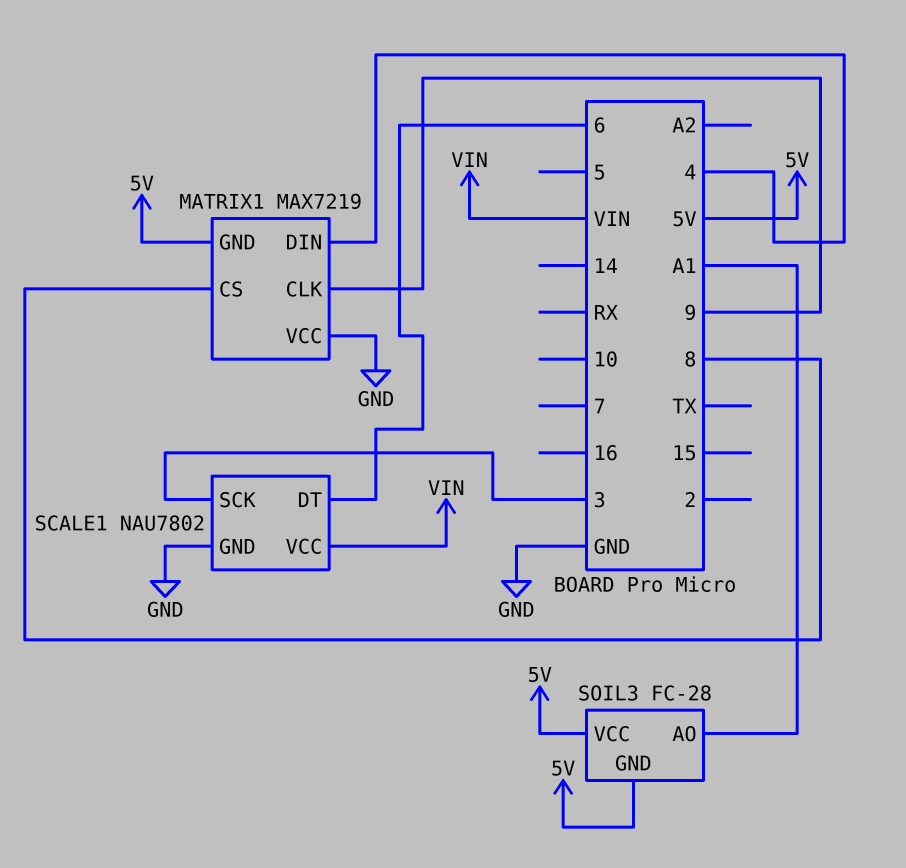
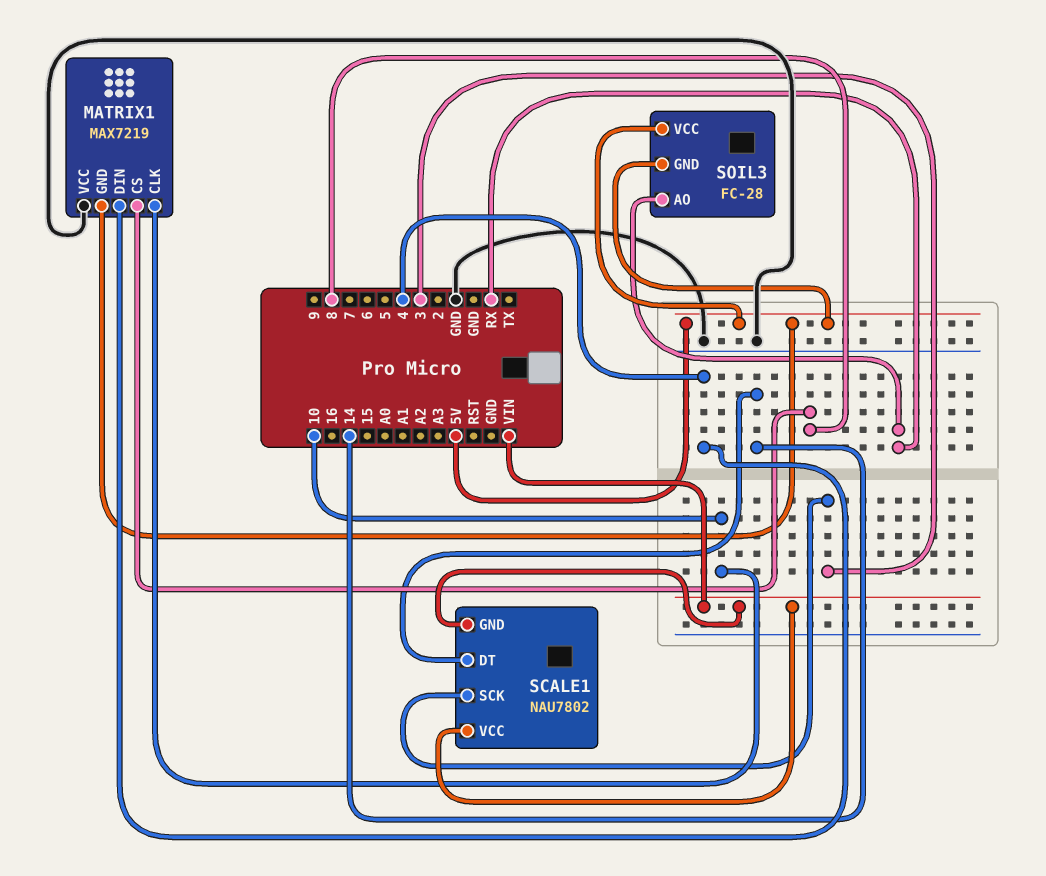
MATRIX1 pin CLK: 9 -> 10
SCALE1 pin DT: 6 -> 14
SCALE1 pin GND: GND -> VIN
SOIL3 pin AO: A1 -> RX

